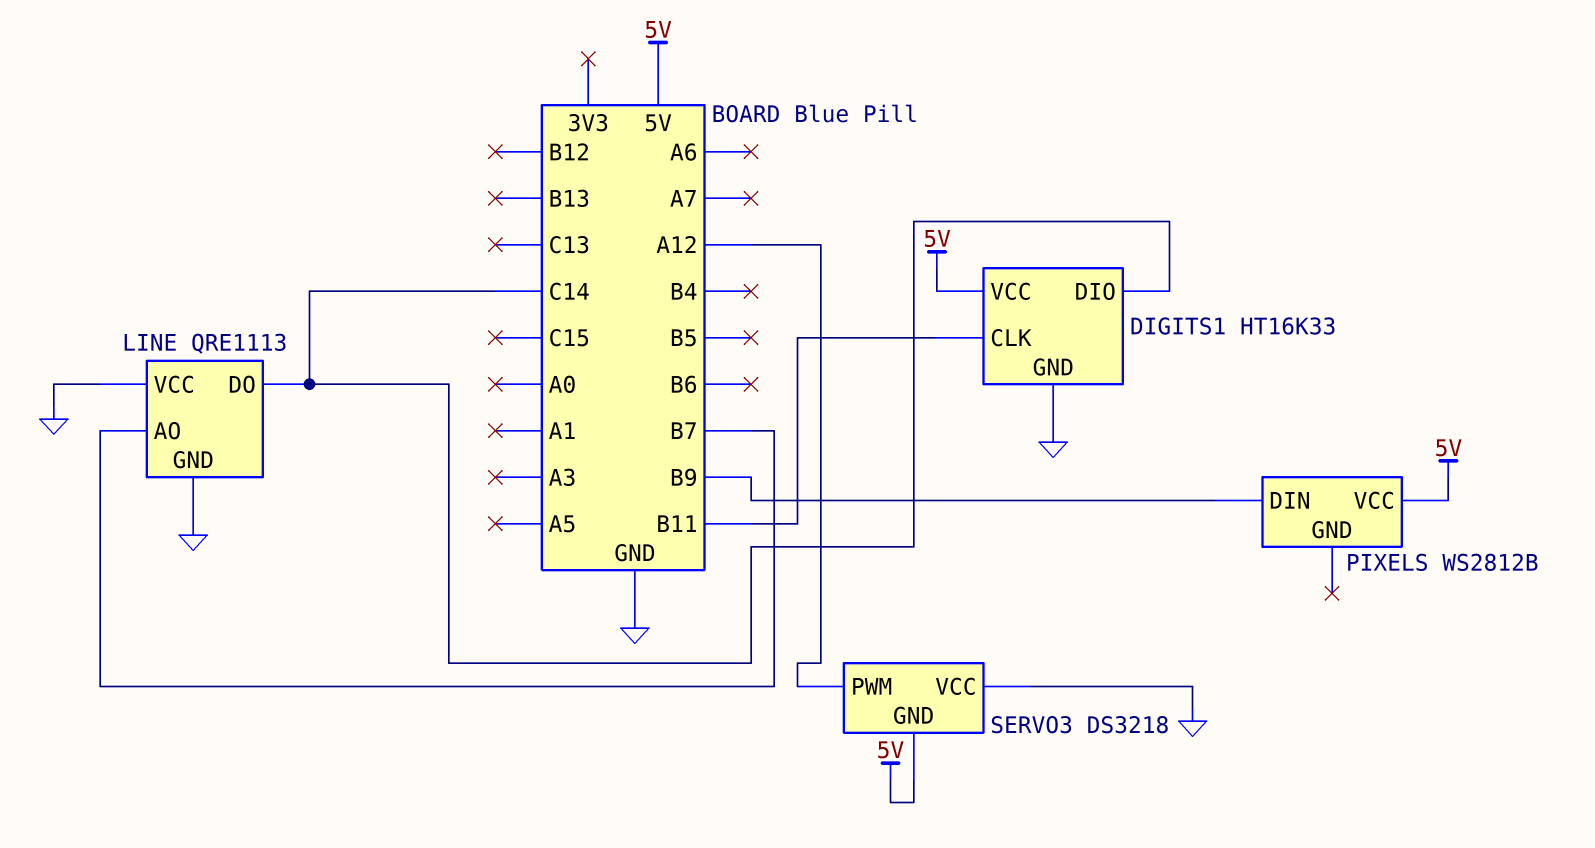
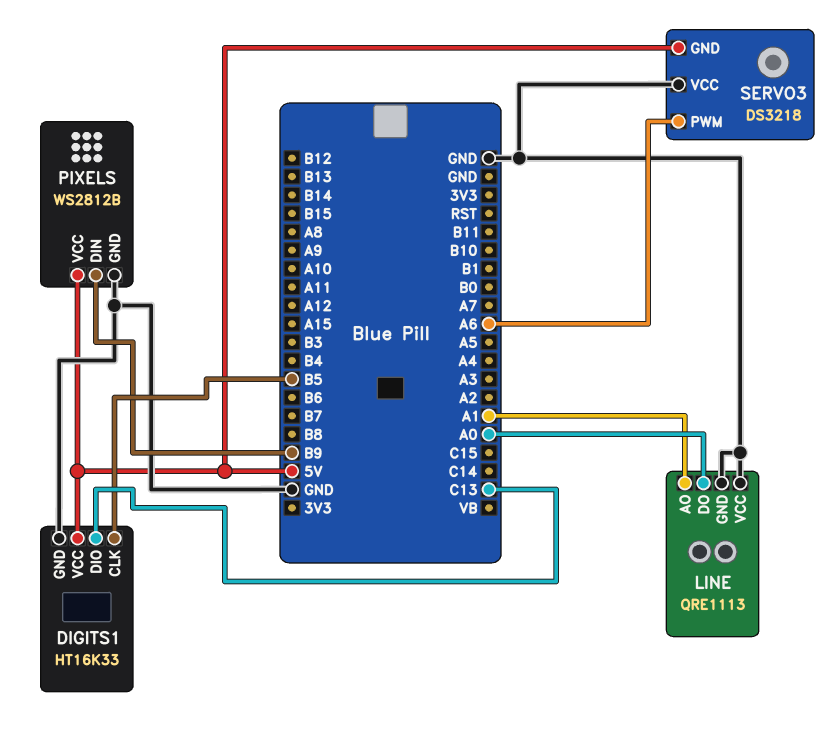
DIGITS1 pin CLK: B11 -> B5
DIGITS1 pin DIO: C14 -> C13
LINE pin AO: B7 -> A1
LINE pin DO: C14 -> A0
PIXELS pin GND: none -> GND
SERVO3 pin PWM: A12 -> A6

